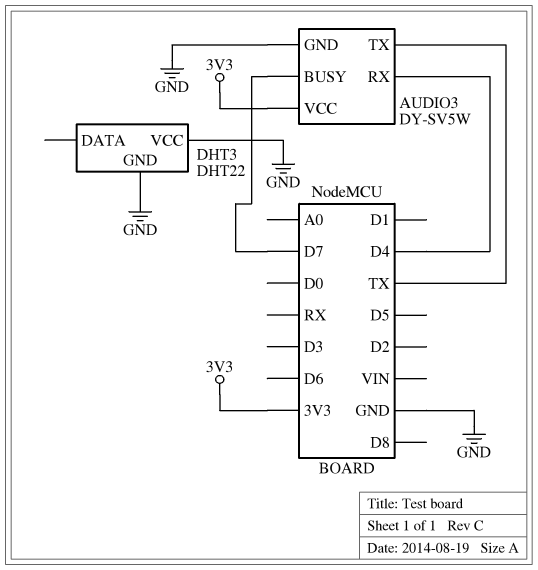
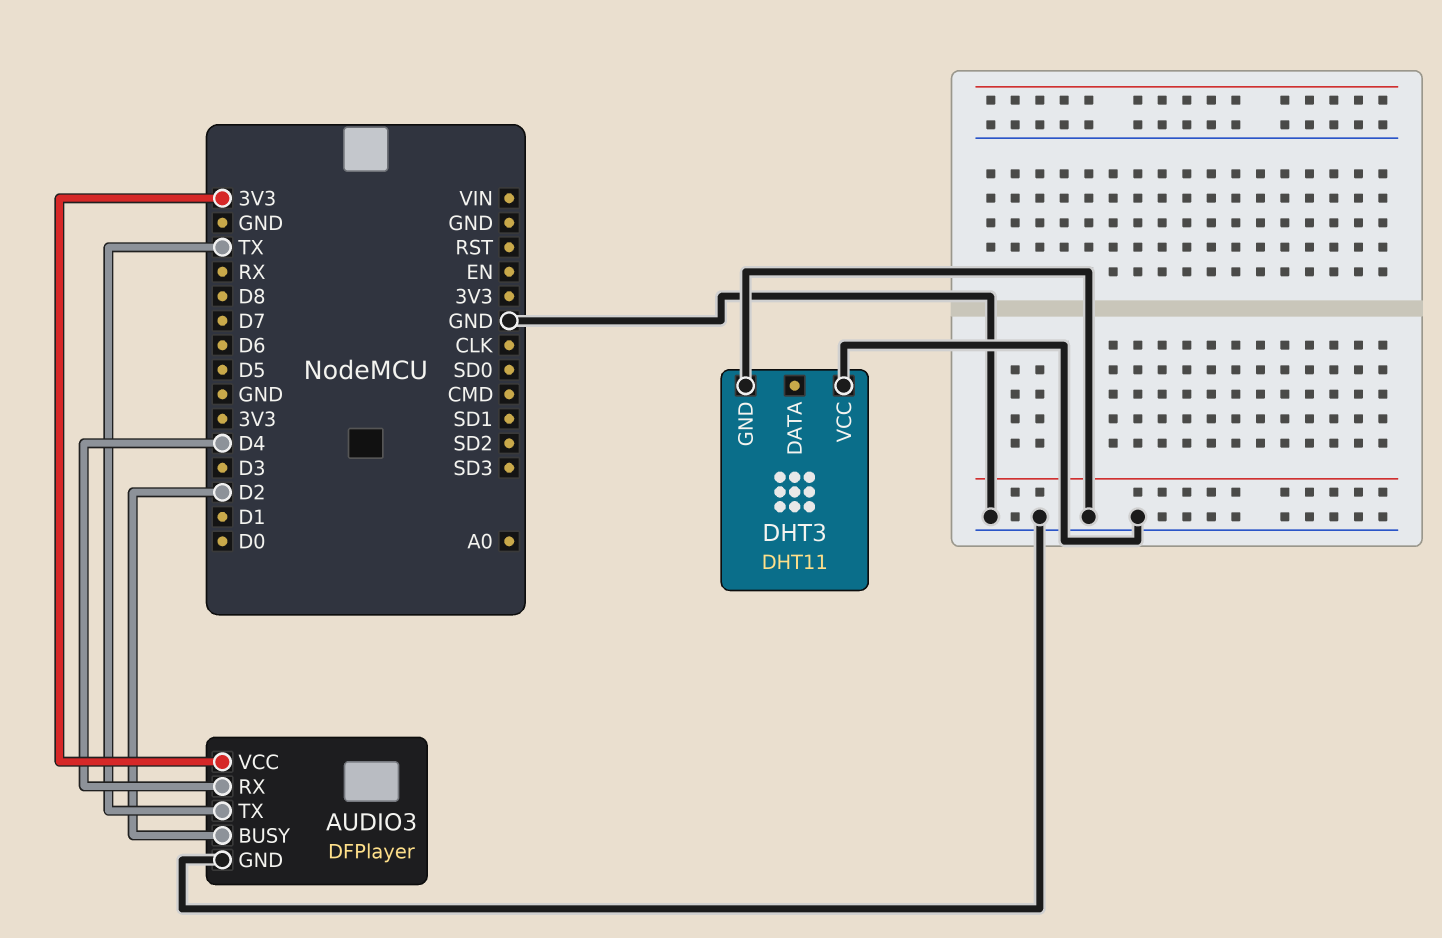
AUDIO3: DY-SV5W -> DFPlayer
AUDIO3 pin BUSY: D7 -> D2
DHT3: DHT22 -> DHT11

